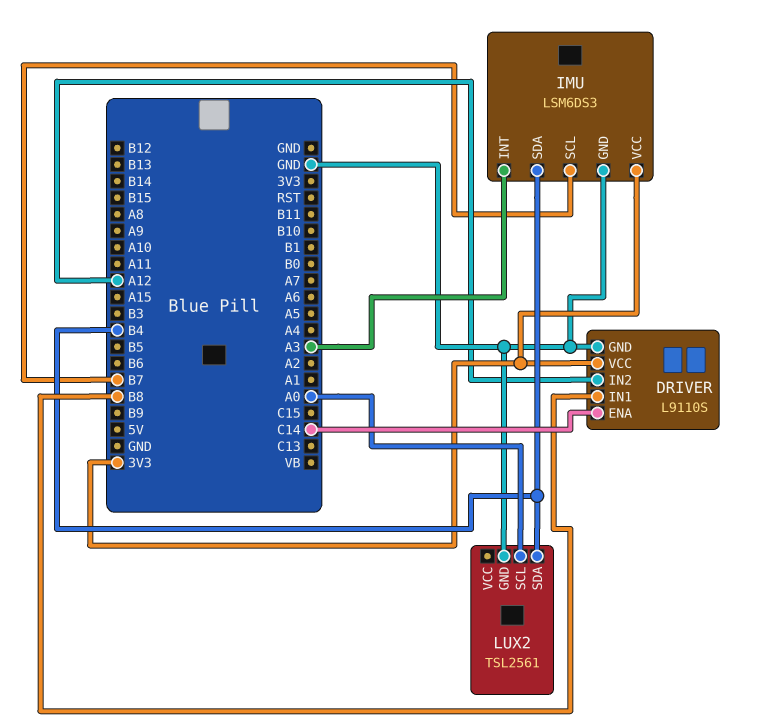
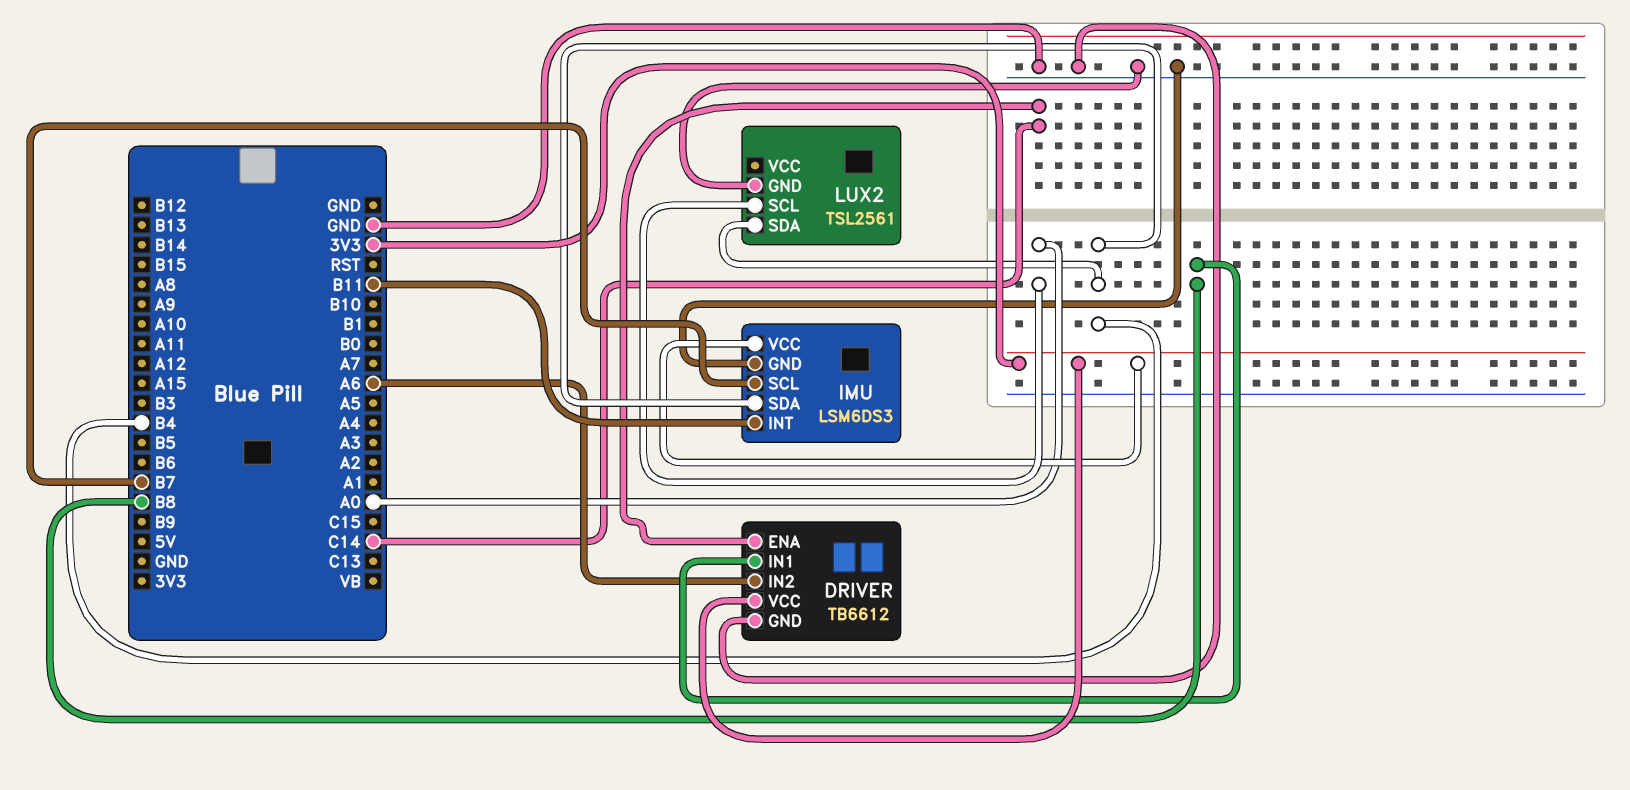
DRIVER: L9110S -> TB6612
DRIVER pin IN2: A12 -> A6
IMU pin INT: A3 -> B11

